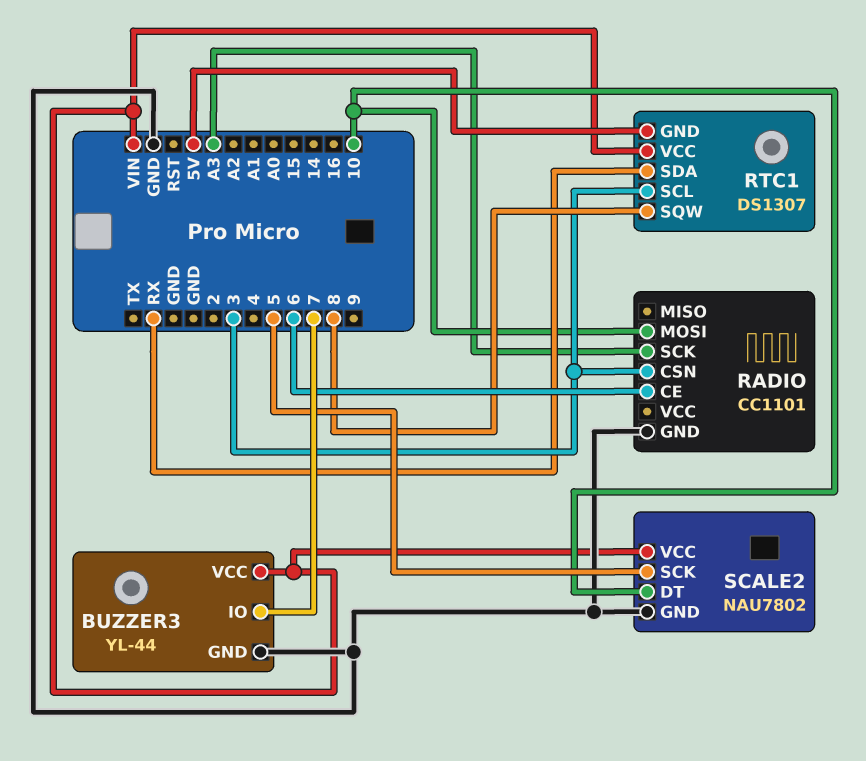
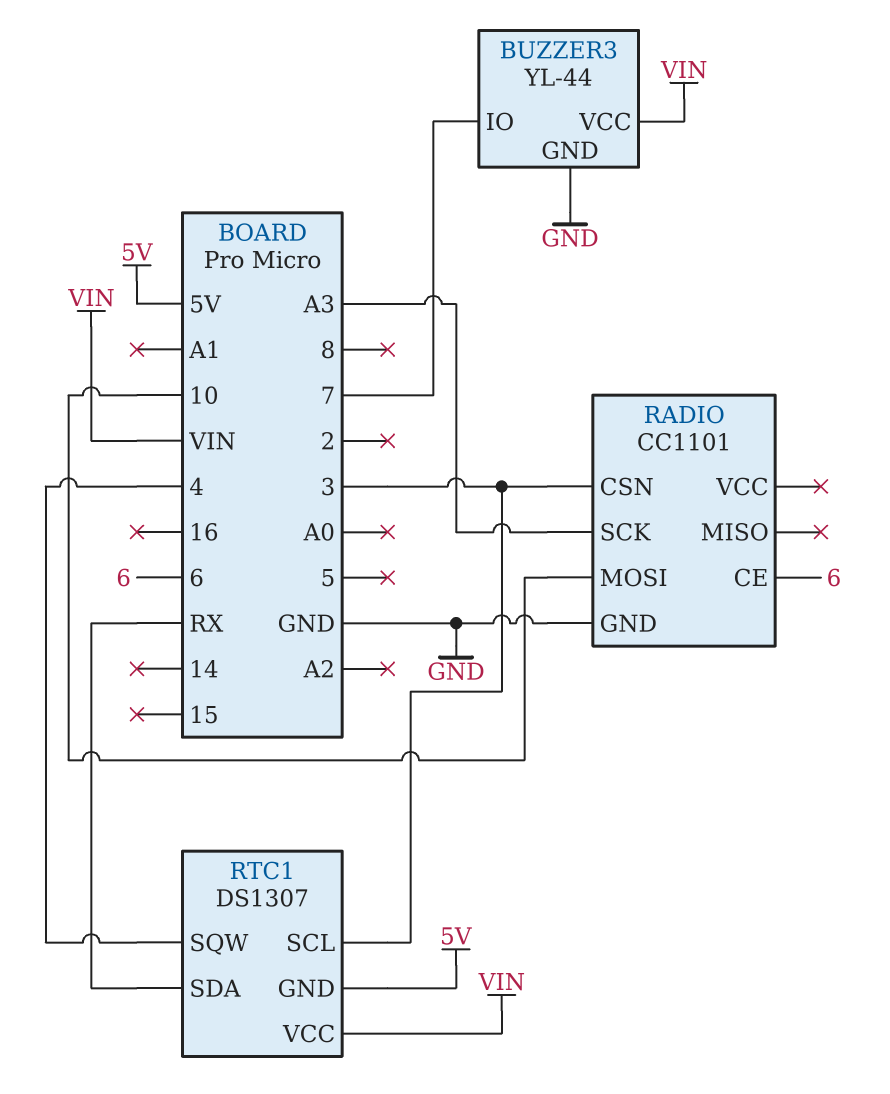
RTC1 pin SQW: 8 -> 4
SCALE2: NAU7802 -> none
SCALE2 pin DT: 10 -> none
SCALE2 pin GND: GND -> none
SCALE2 pin SCK: 5 -> none
SCALE2 pin VCC: VIN -> none

